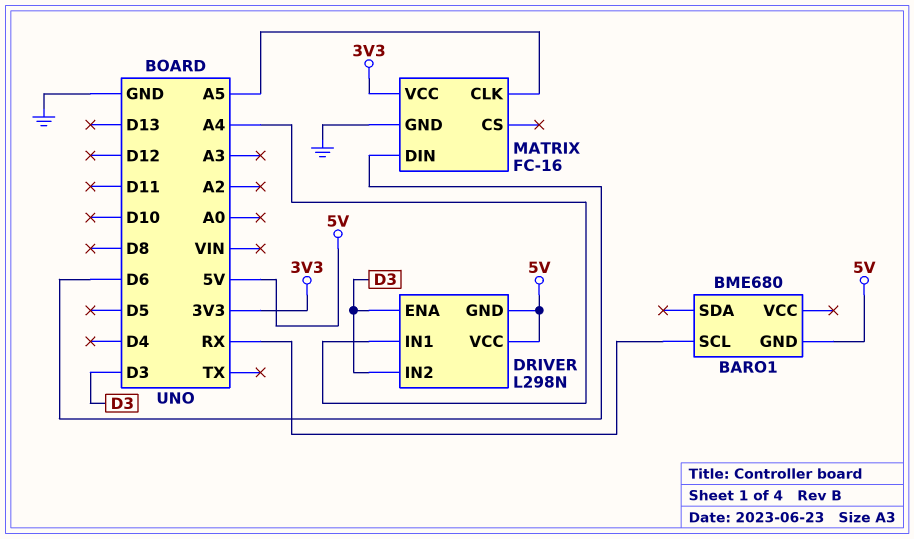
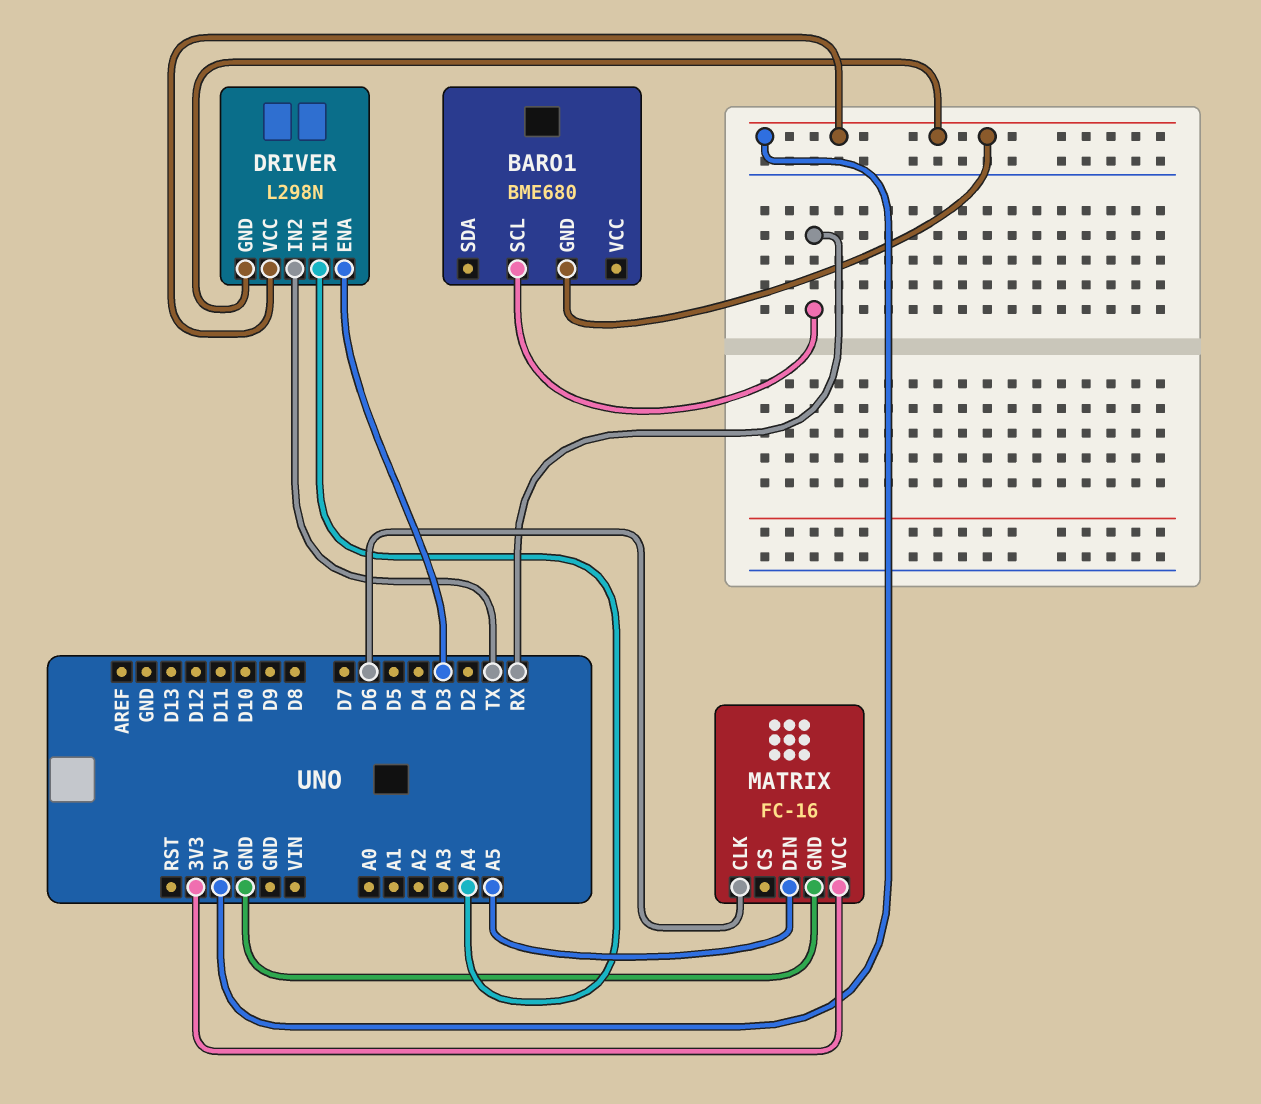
DRIVER pin IN2: D3 -> TX
MATRIX pin CLK: A5 -> D6
MATRIX pin DIN: D6 -> A5

